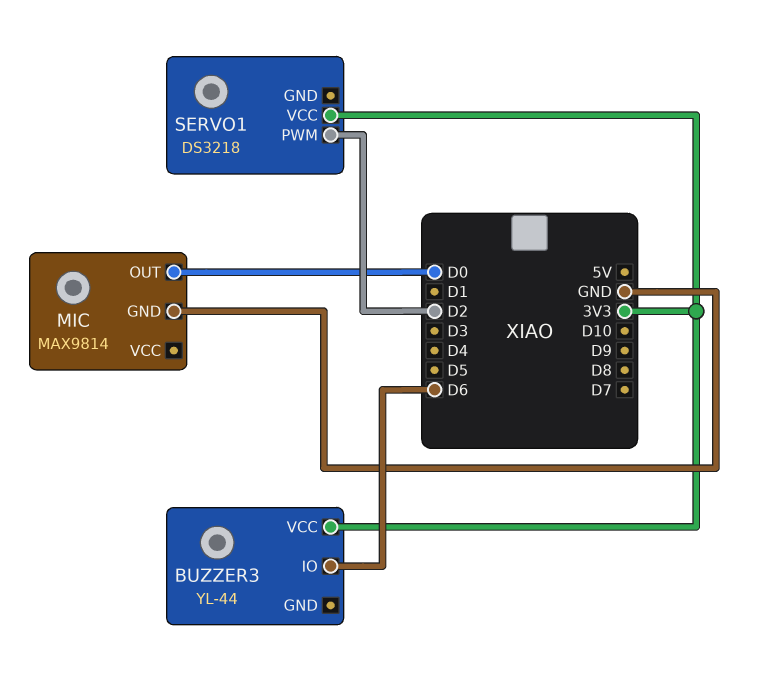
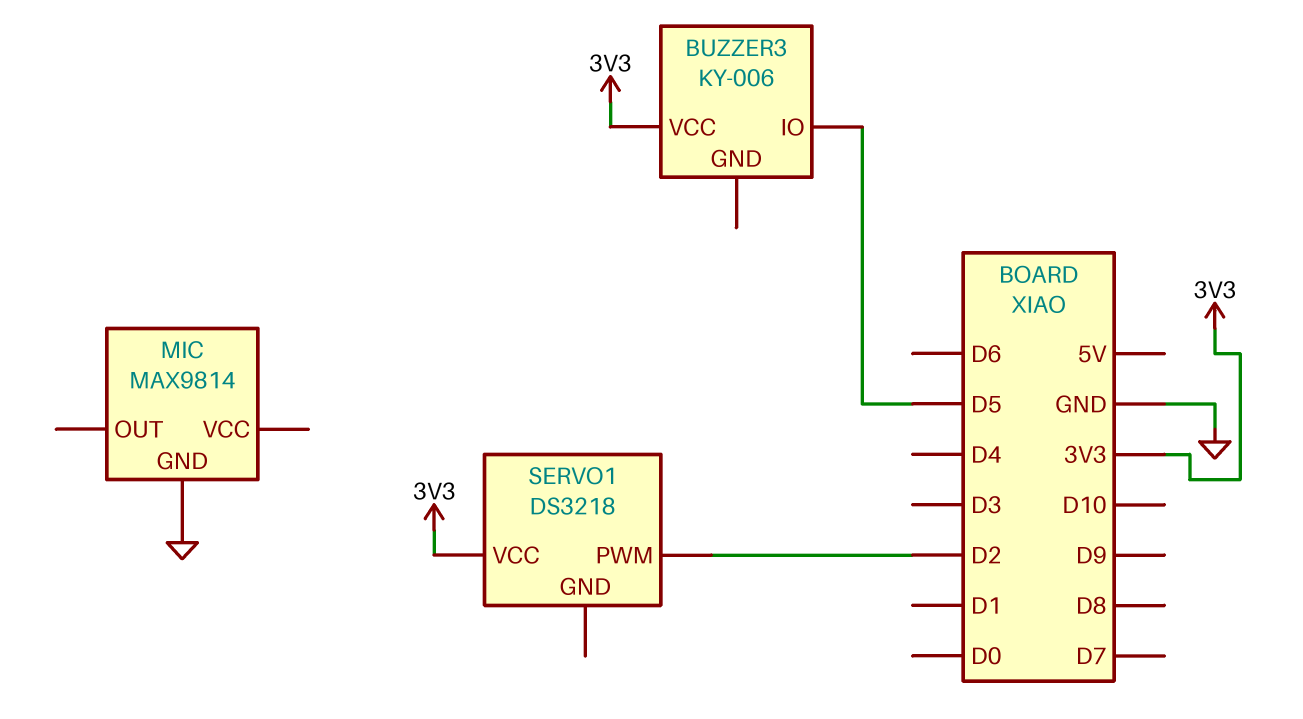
BUZZER3: YL-44 -> KY-006
BUZZER3 pin IO: D6 -> D5
MIC pin OUT: D0 -> none

